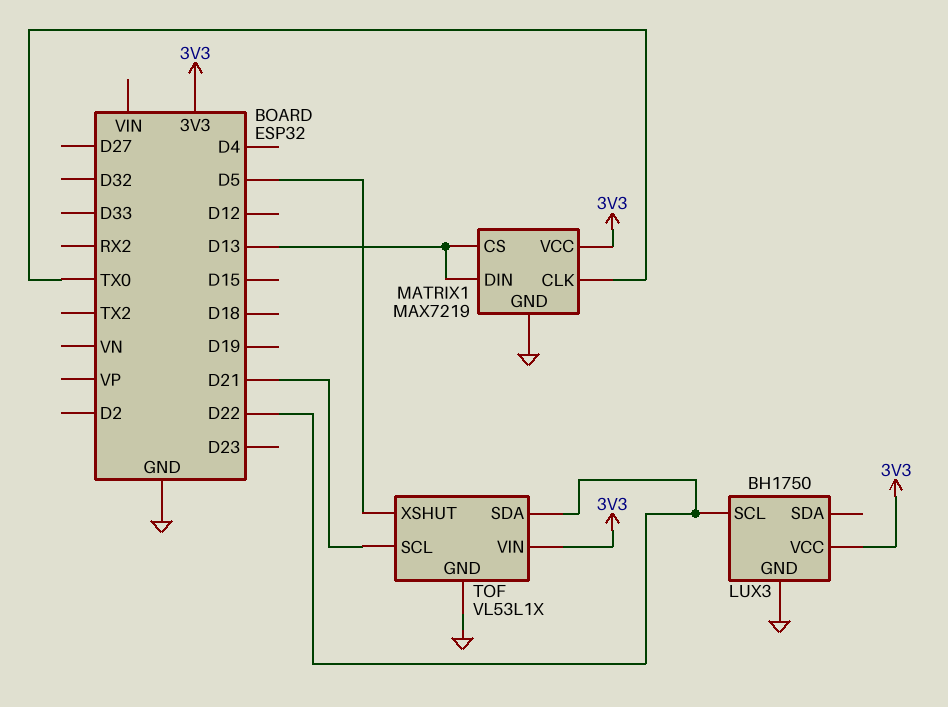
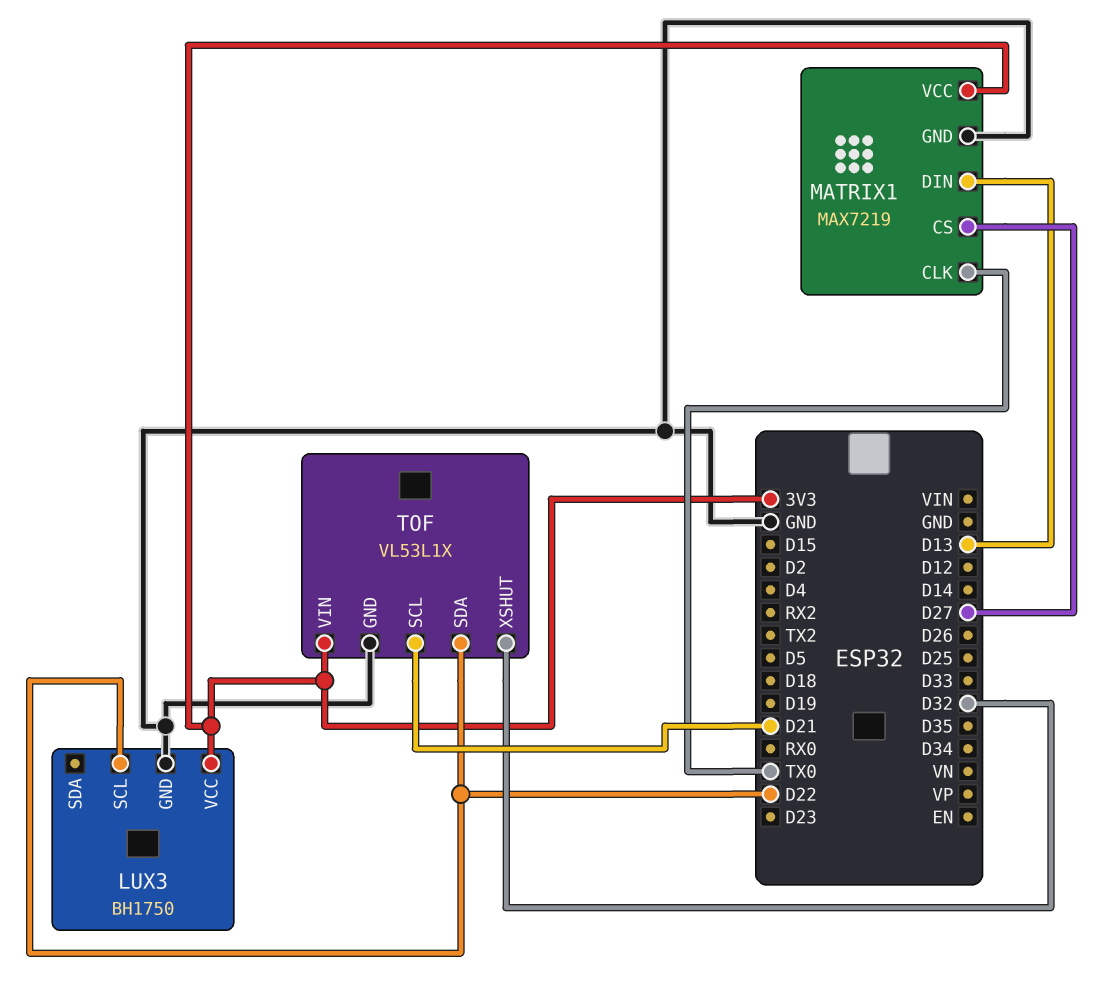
MATRIX1 pin CS: D13 -> D27
TOF pin XSHUT: D5 -> D32

